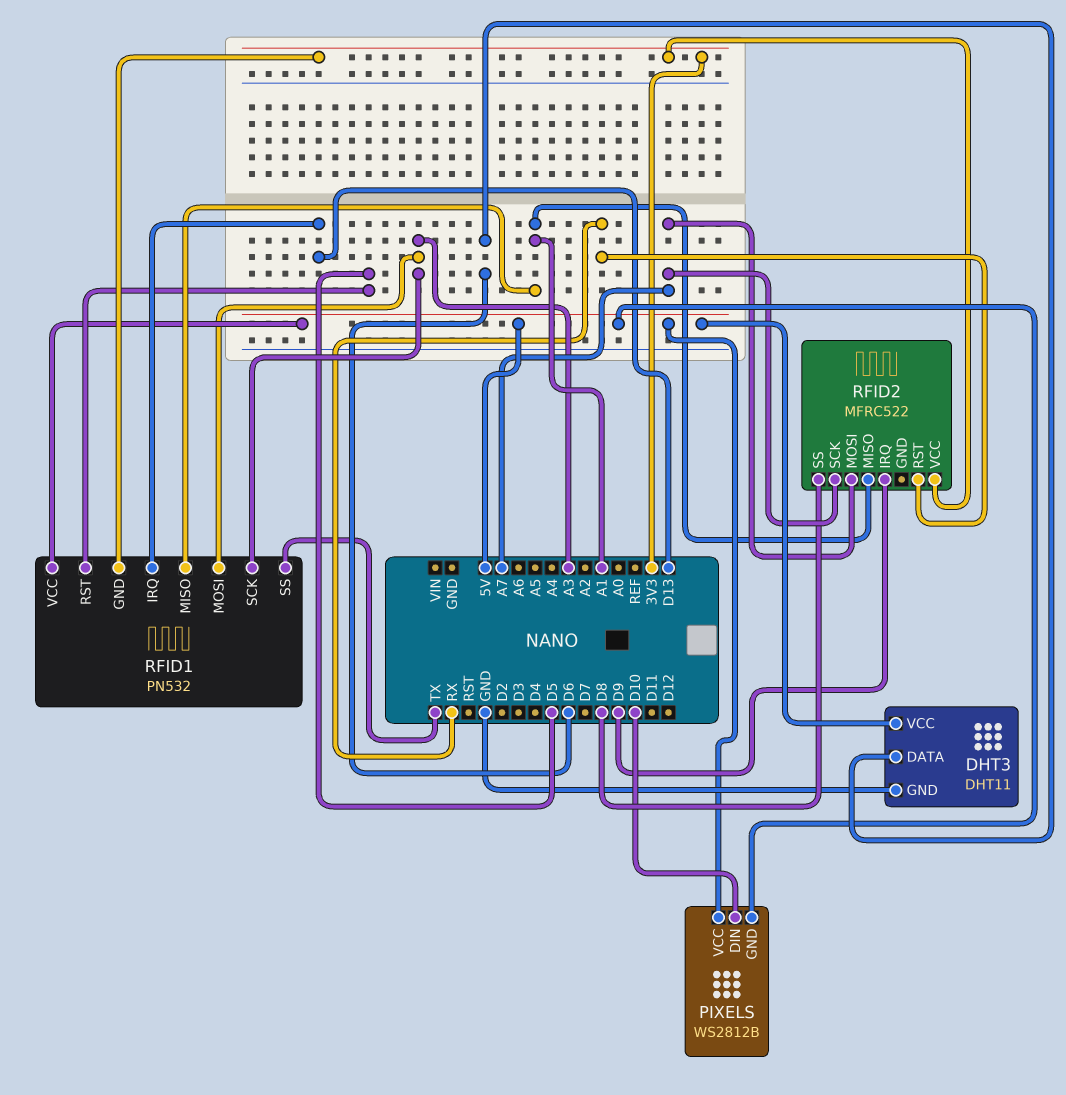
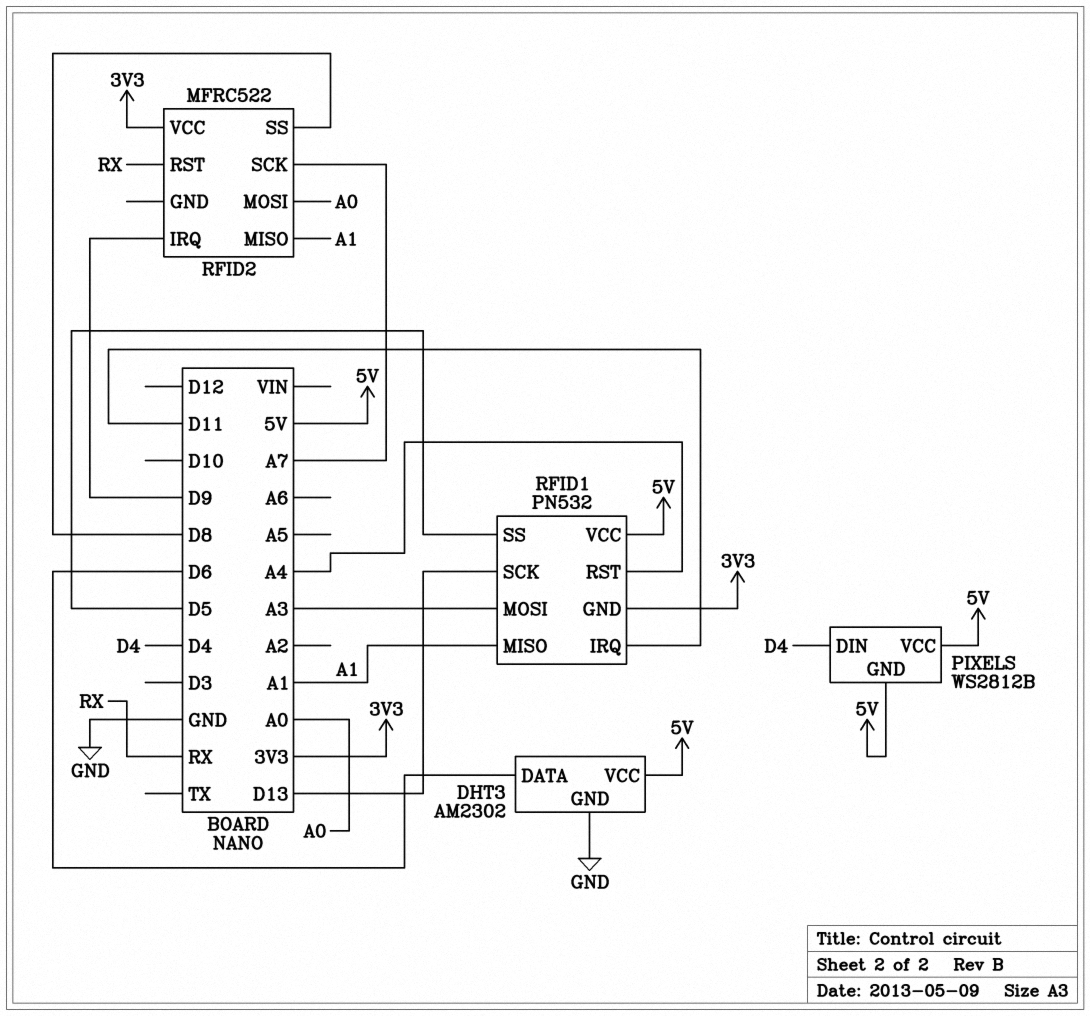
DHT3: DHT11 -> AM2302
PIXELS pin DIN: D10 -> D4
RFID1 pin IRQ: D13 -> D11
RFID1 pin RST: D5 -> A4
RFID1 pin SCK: A3 -> D13
RFID1 pin SS: TX -> D5
RFID2 pin MOSI: A7 -> A0

